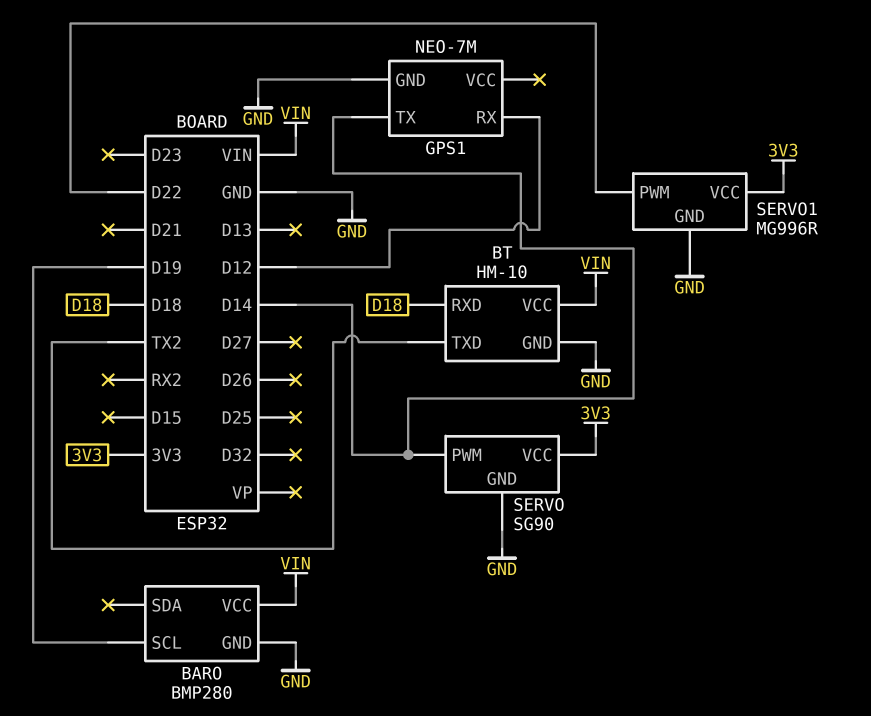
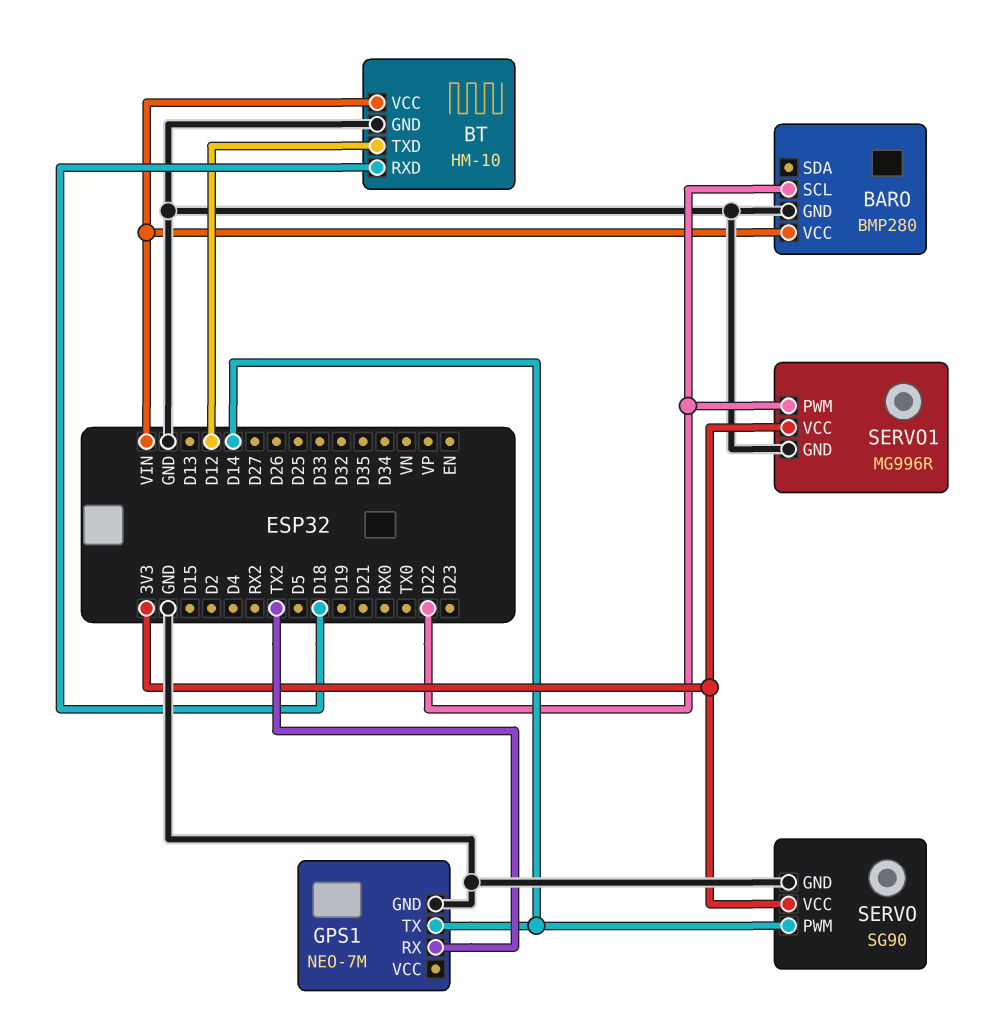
BARO pin SCL: D19 -> D22
BT pin TXD: TX2 -> D12
GPS1 pin RX: D12 -> TX2

